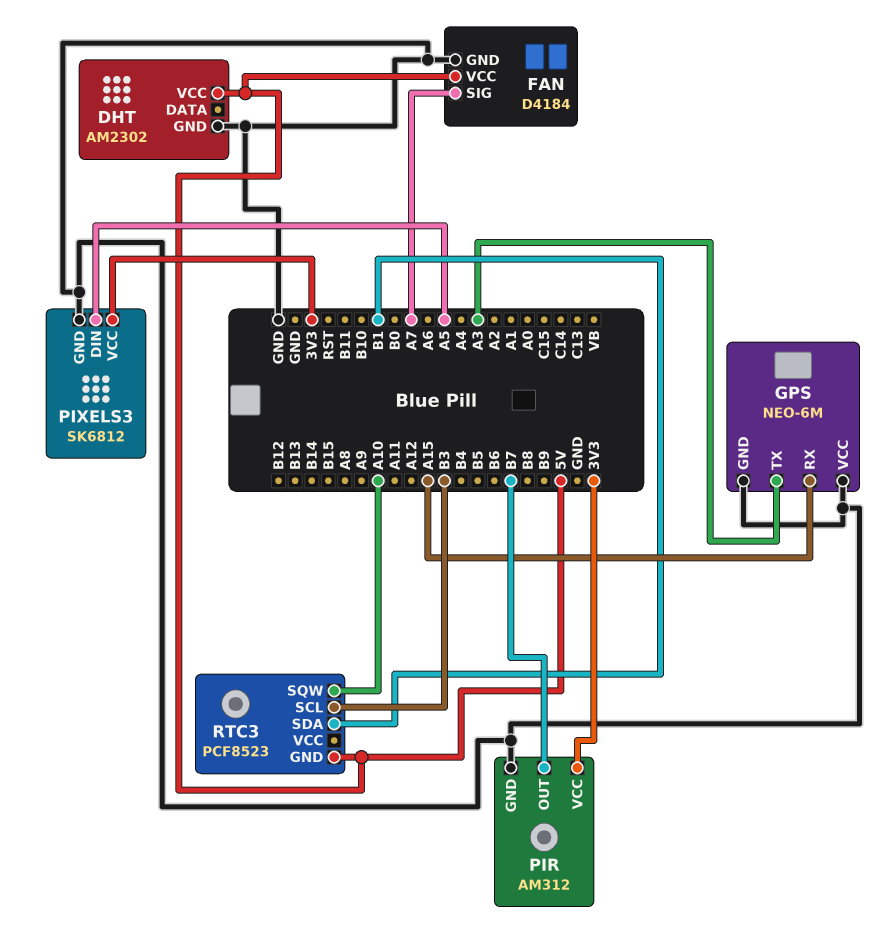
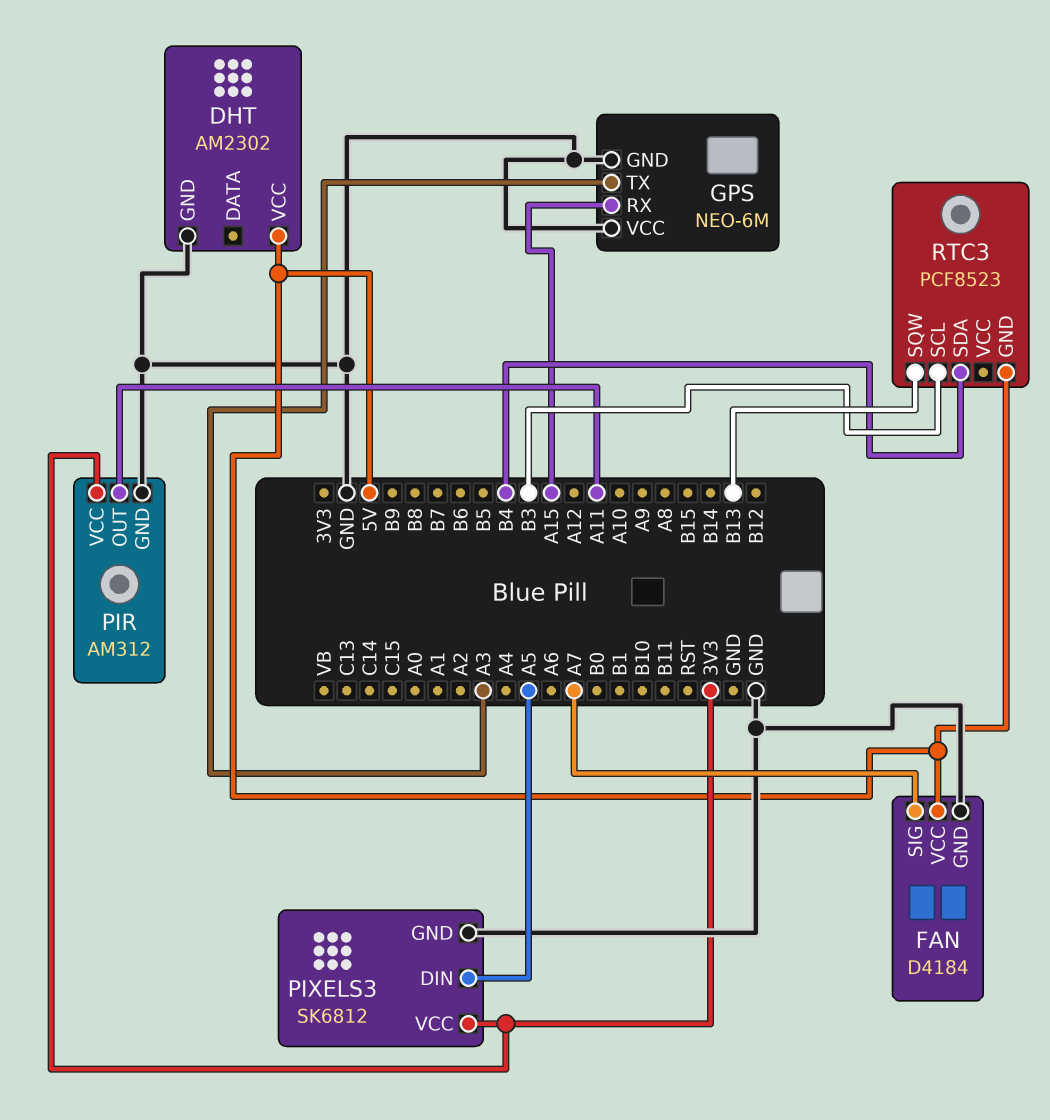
PIR pin OUT: B7 -> A11
RTC3 pin SDA: B1 -> B4
RTC3 pin SQW: A10 -> B13

